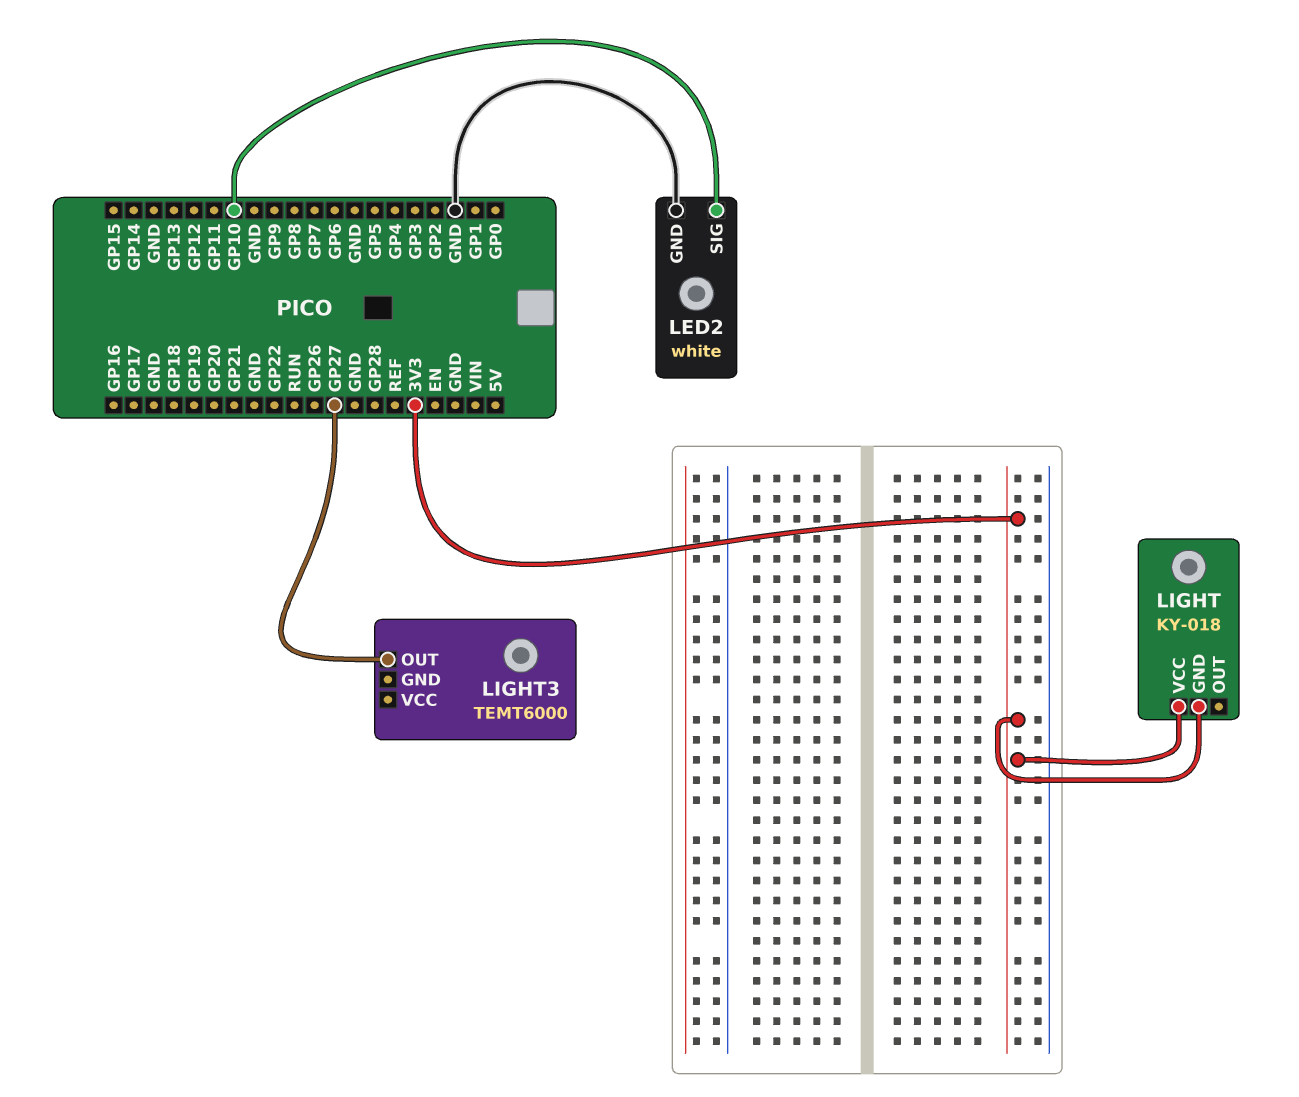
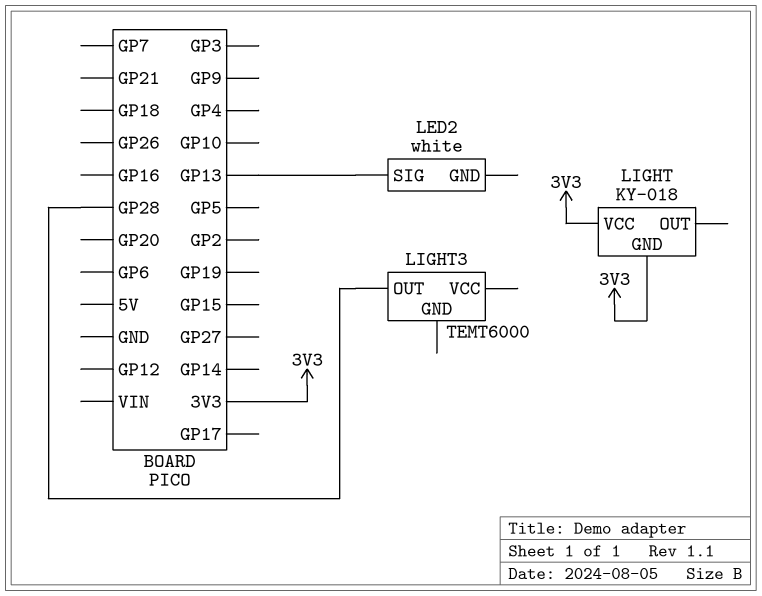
LED2 pin GND: GND -> none
LED2 pin SIG: GP10 -> GP13
LIGHT3 pin OUT: GP27 -> GP28

